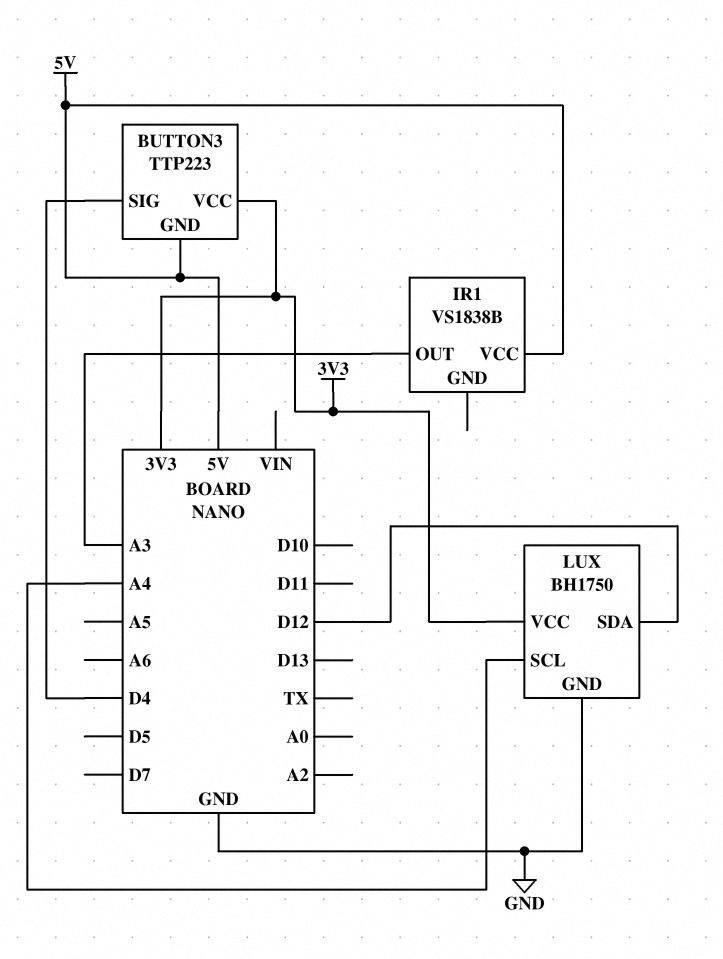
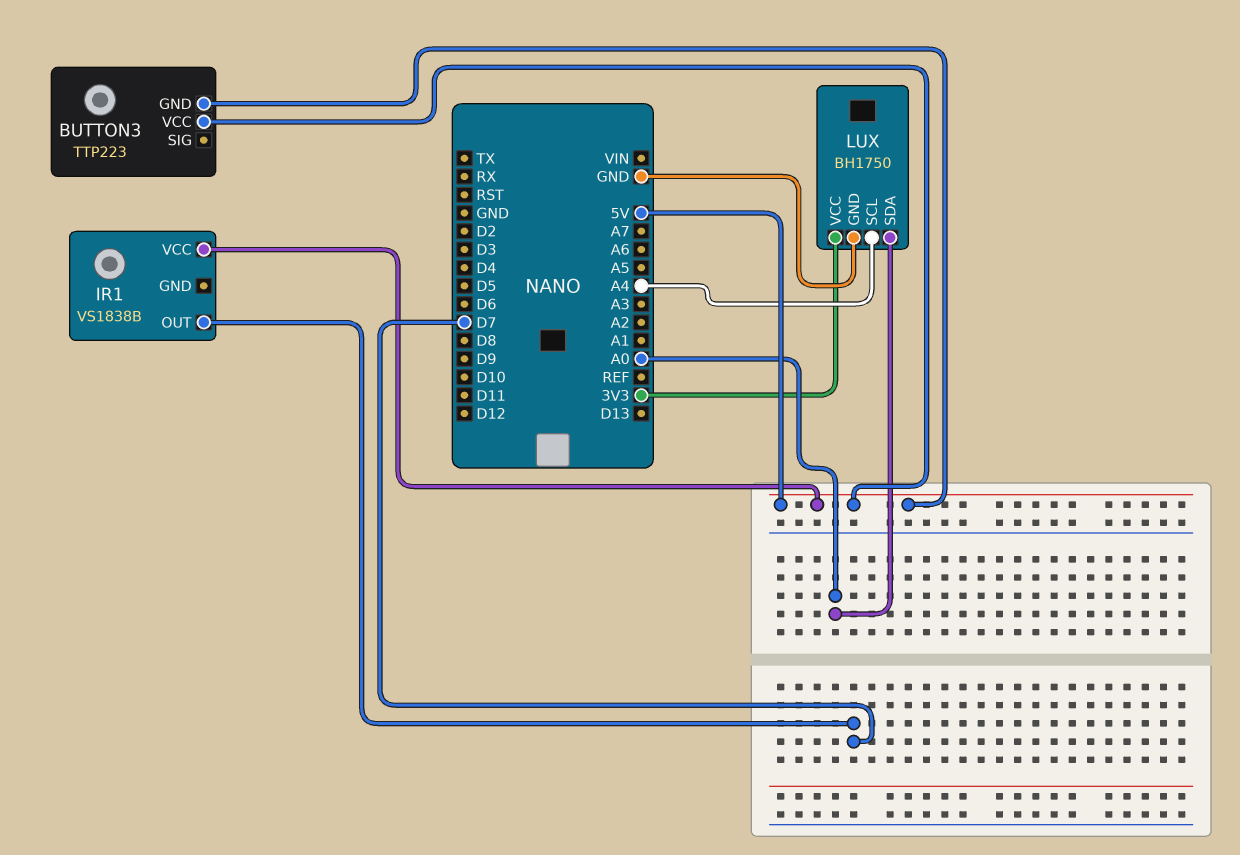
BUTTON3 pin SIG: D4 -> none
BUTTON3 pin VCC: 3V3 -> 5V
IR1 pin OUT: A3 -> D7
LUX pin SDA: D12 -> A0

